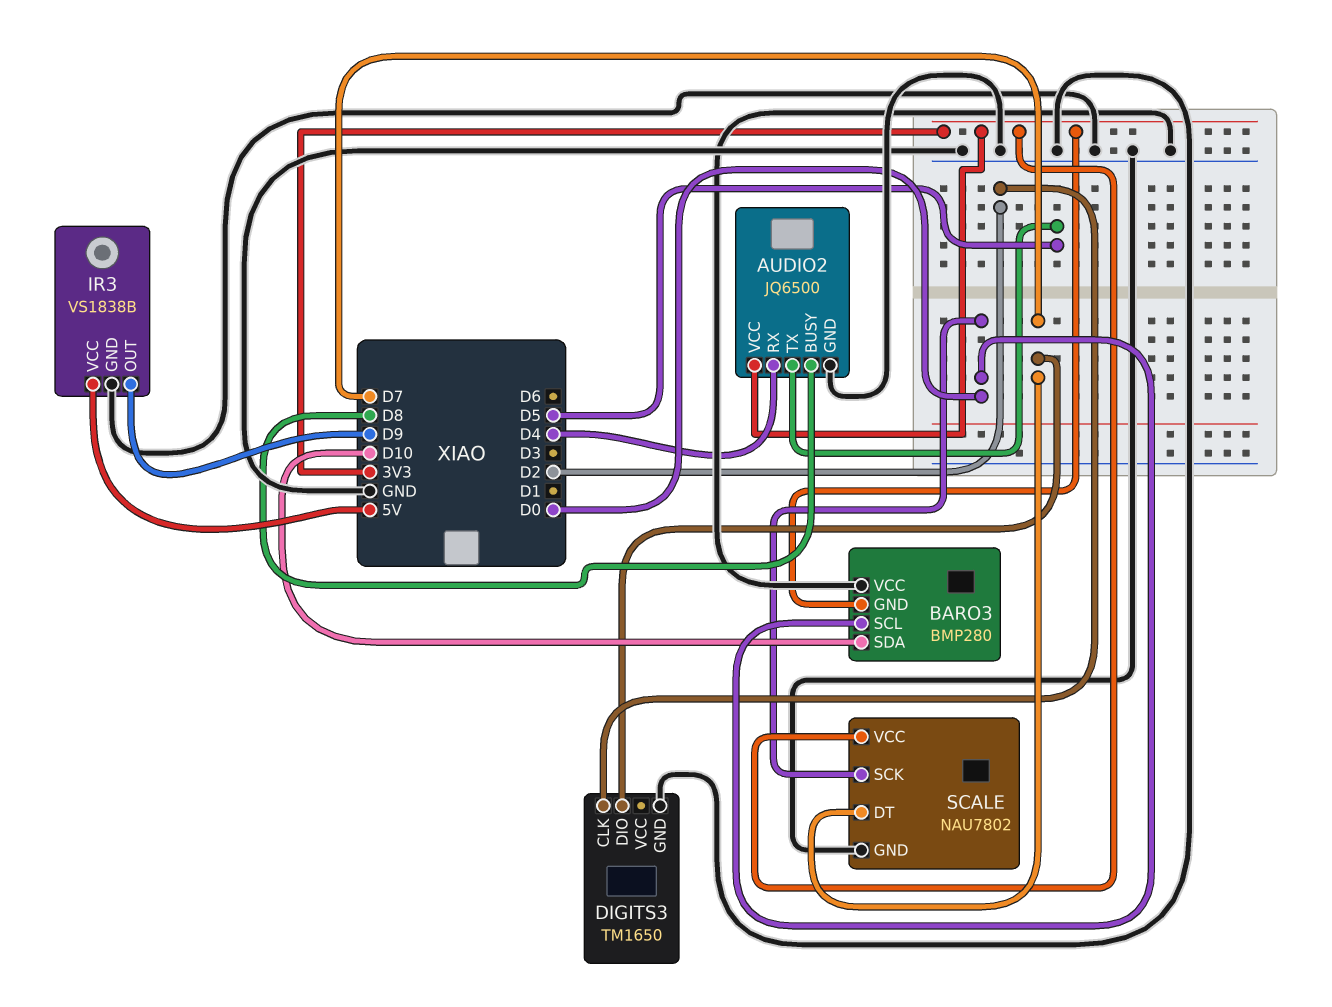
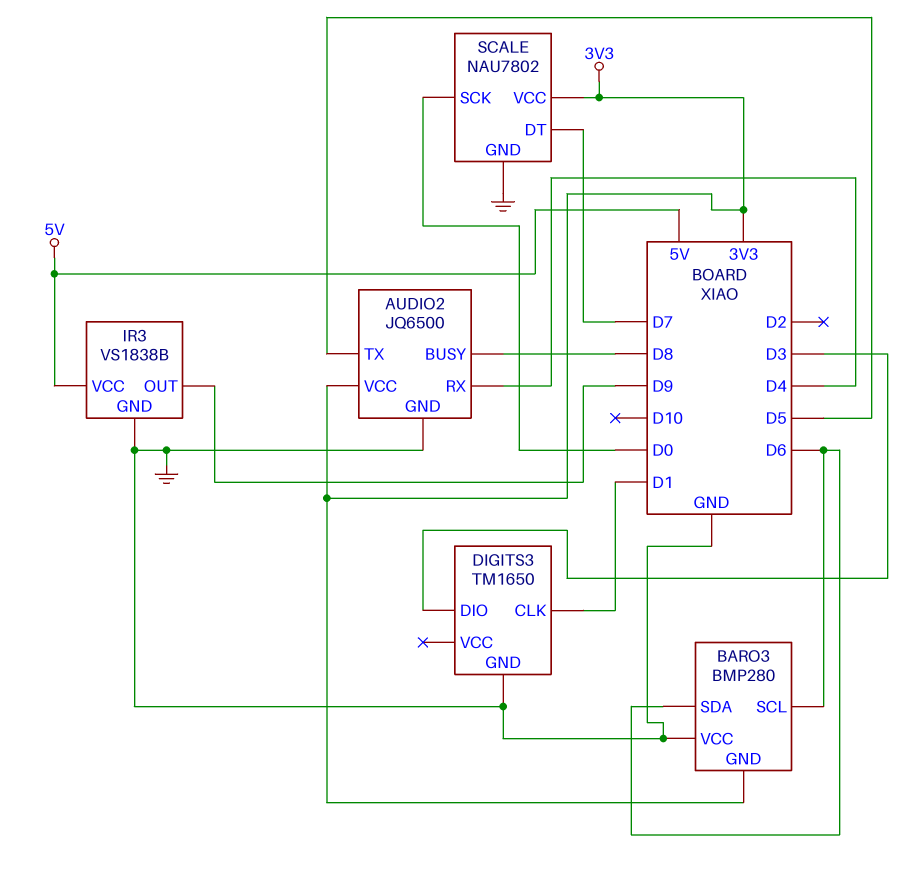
BARO3 pin SCL: D0 -> D6
BARO3 pin SDA: D10 -> D6
DIGITS3 pin CLK: D2 -> D1
DIGITS3 pin DIO: D7 -> D3

